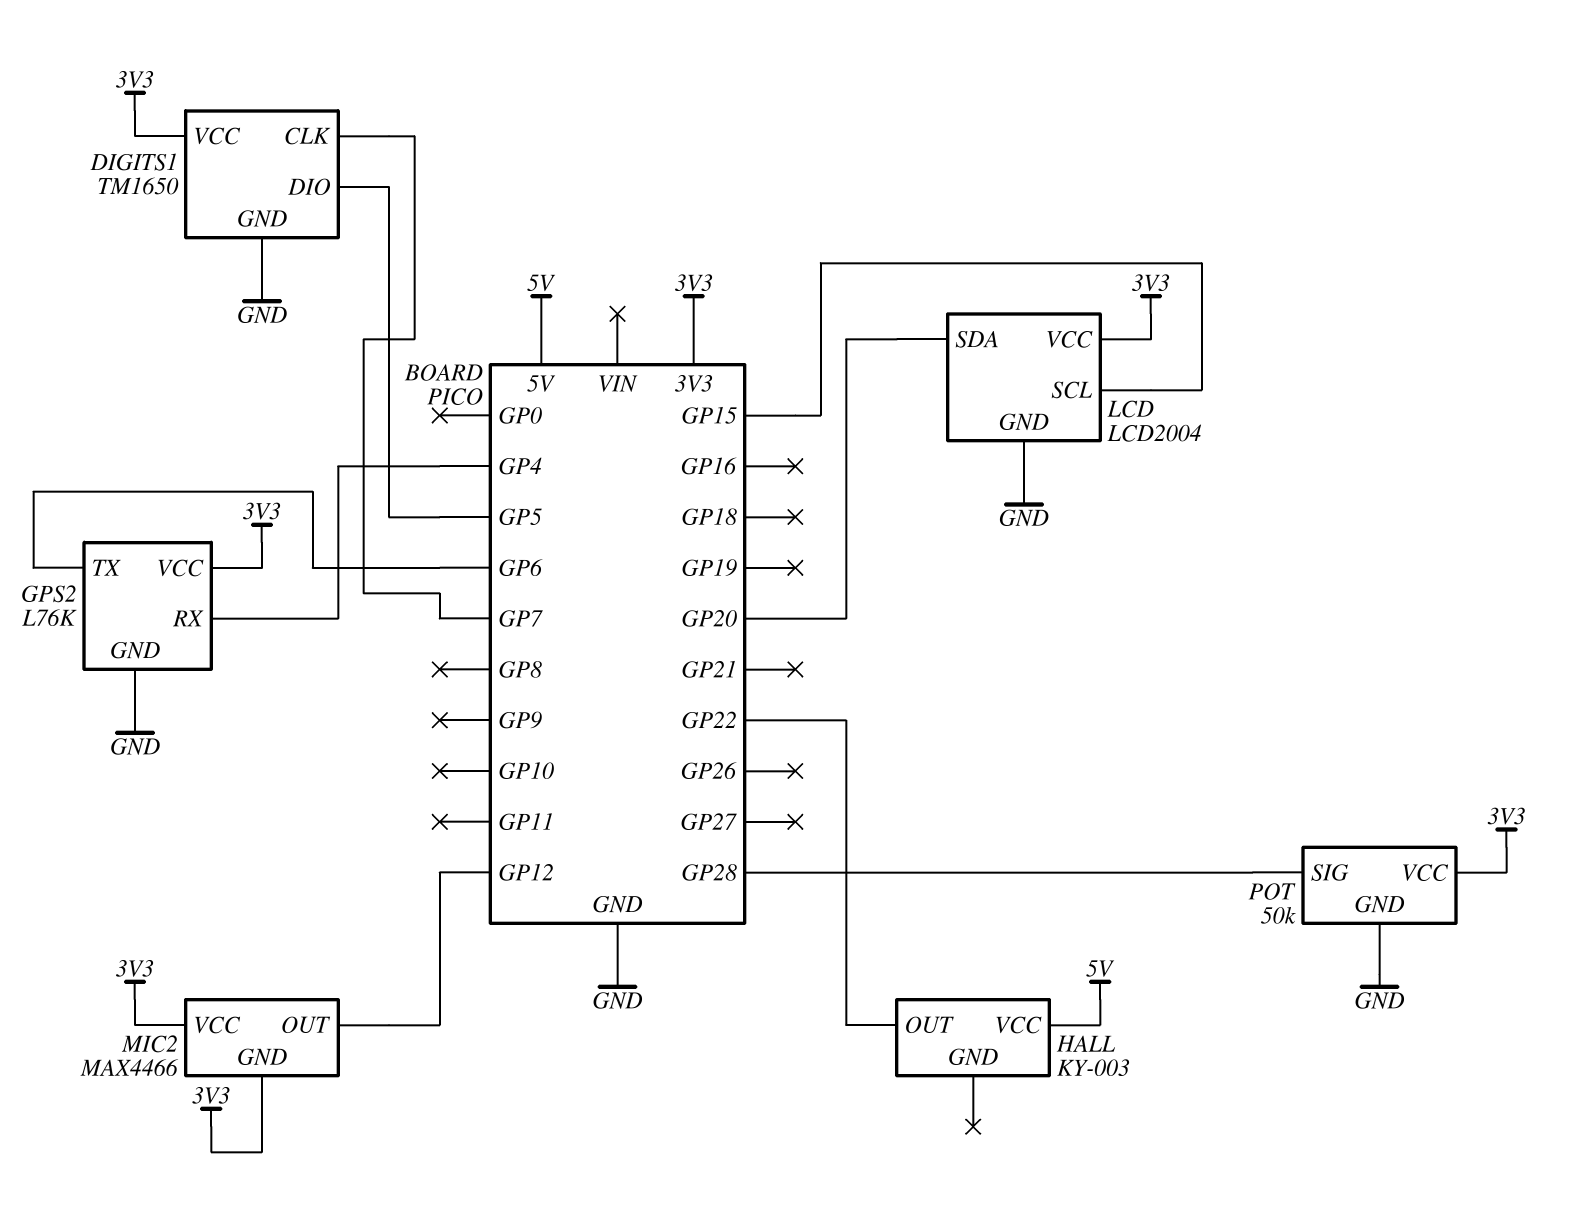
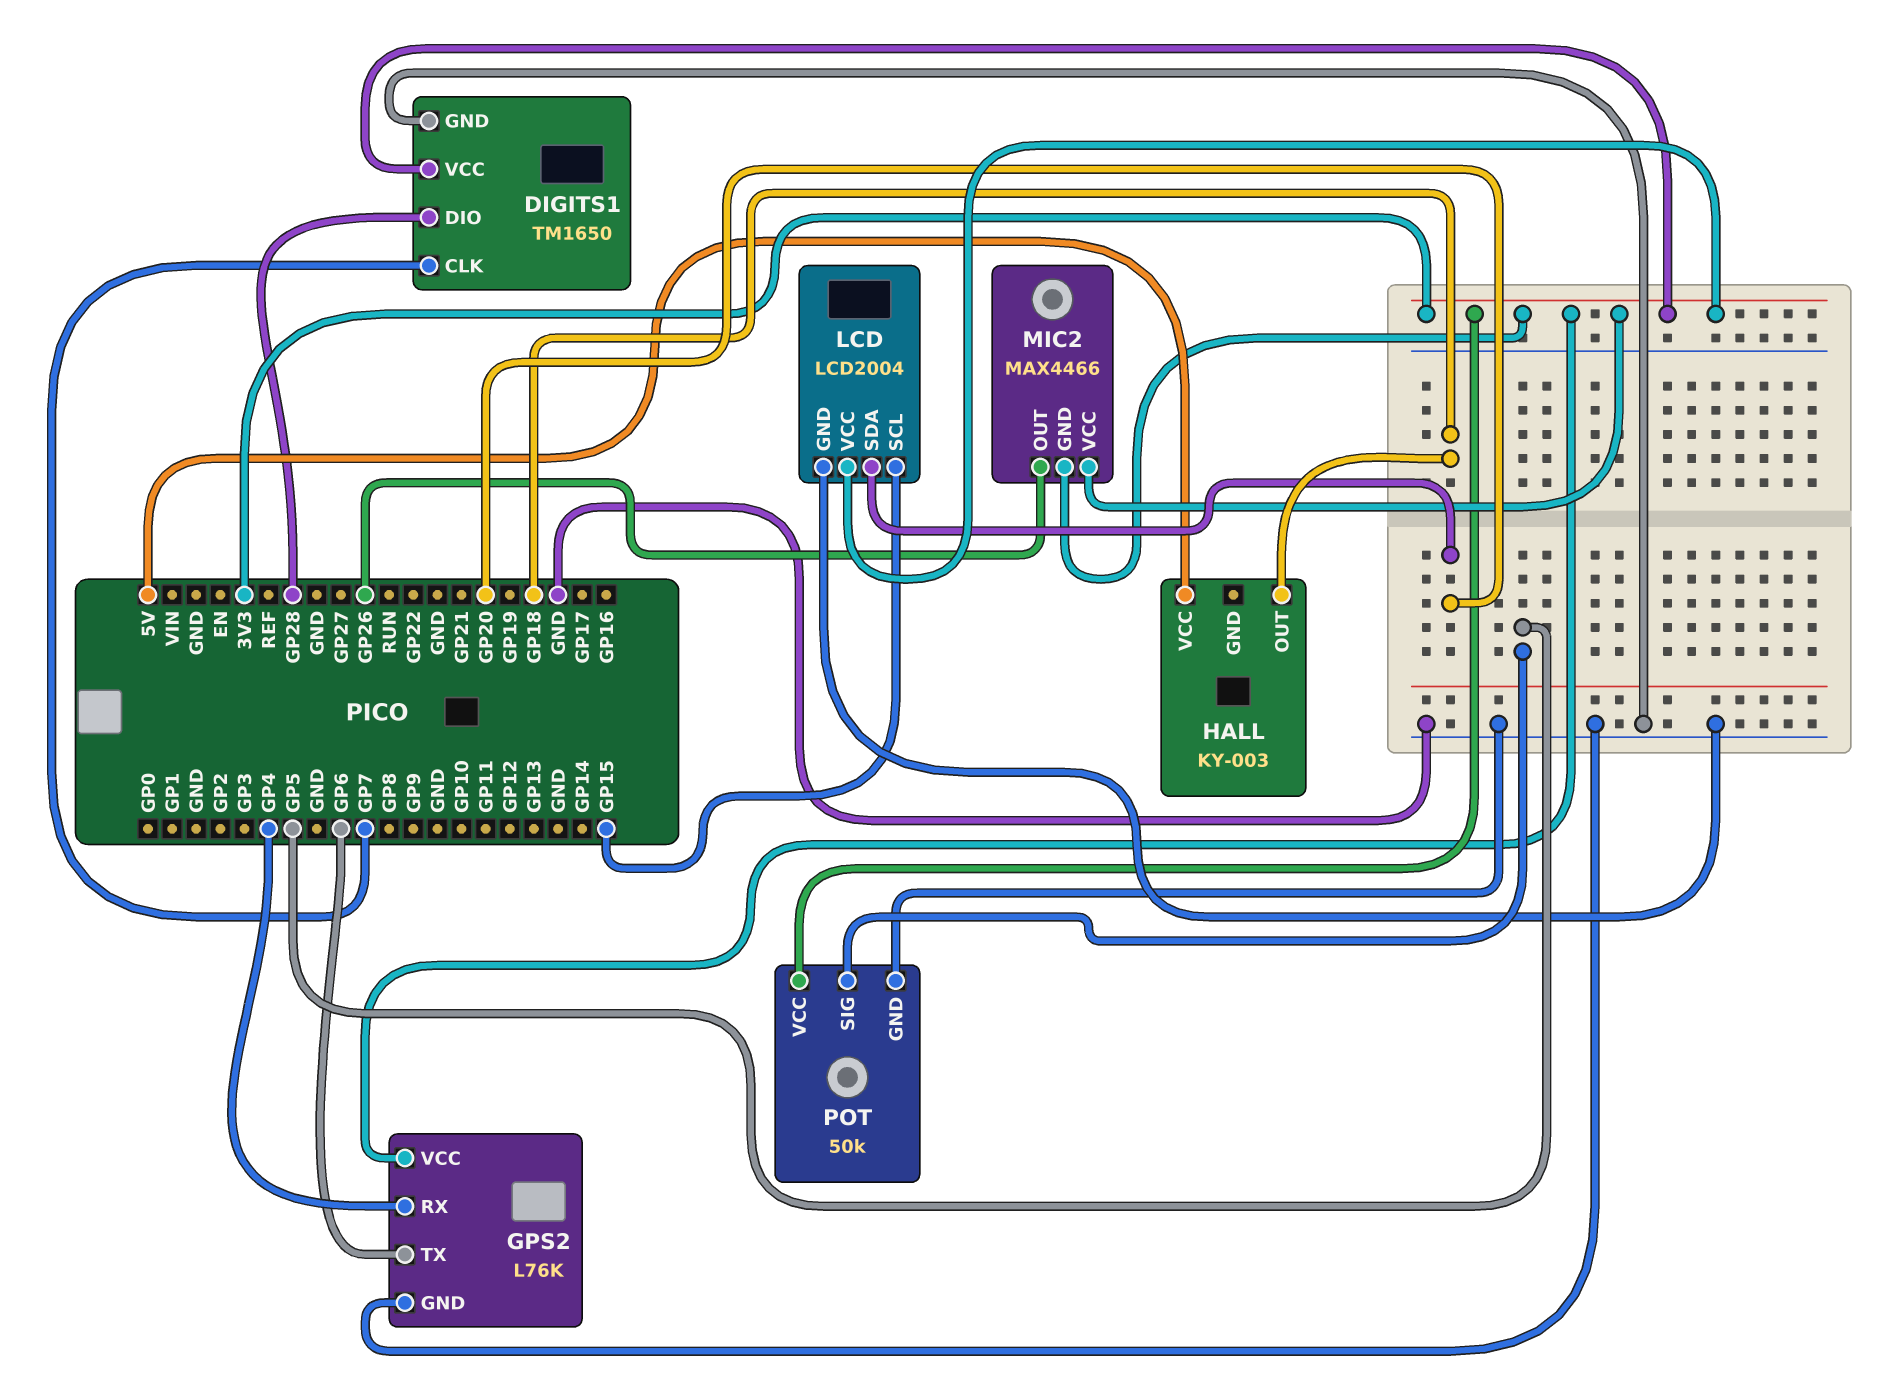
DIGITS1 pin DIO: GP5 -> GP28
HALL pin OUT: GP22 -> GP18
MIC2 pin OUT: GP12 -> GP26
POT pin SIG: GP28 -> GP5

